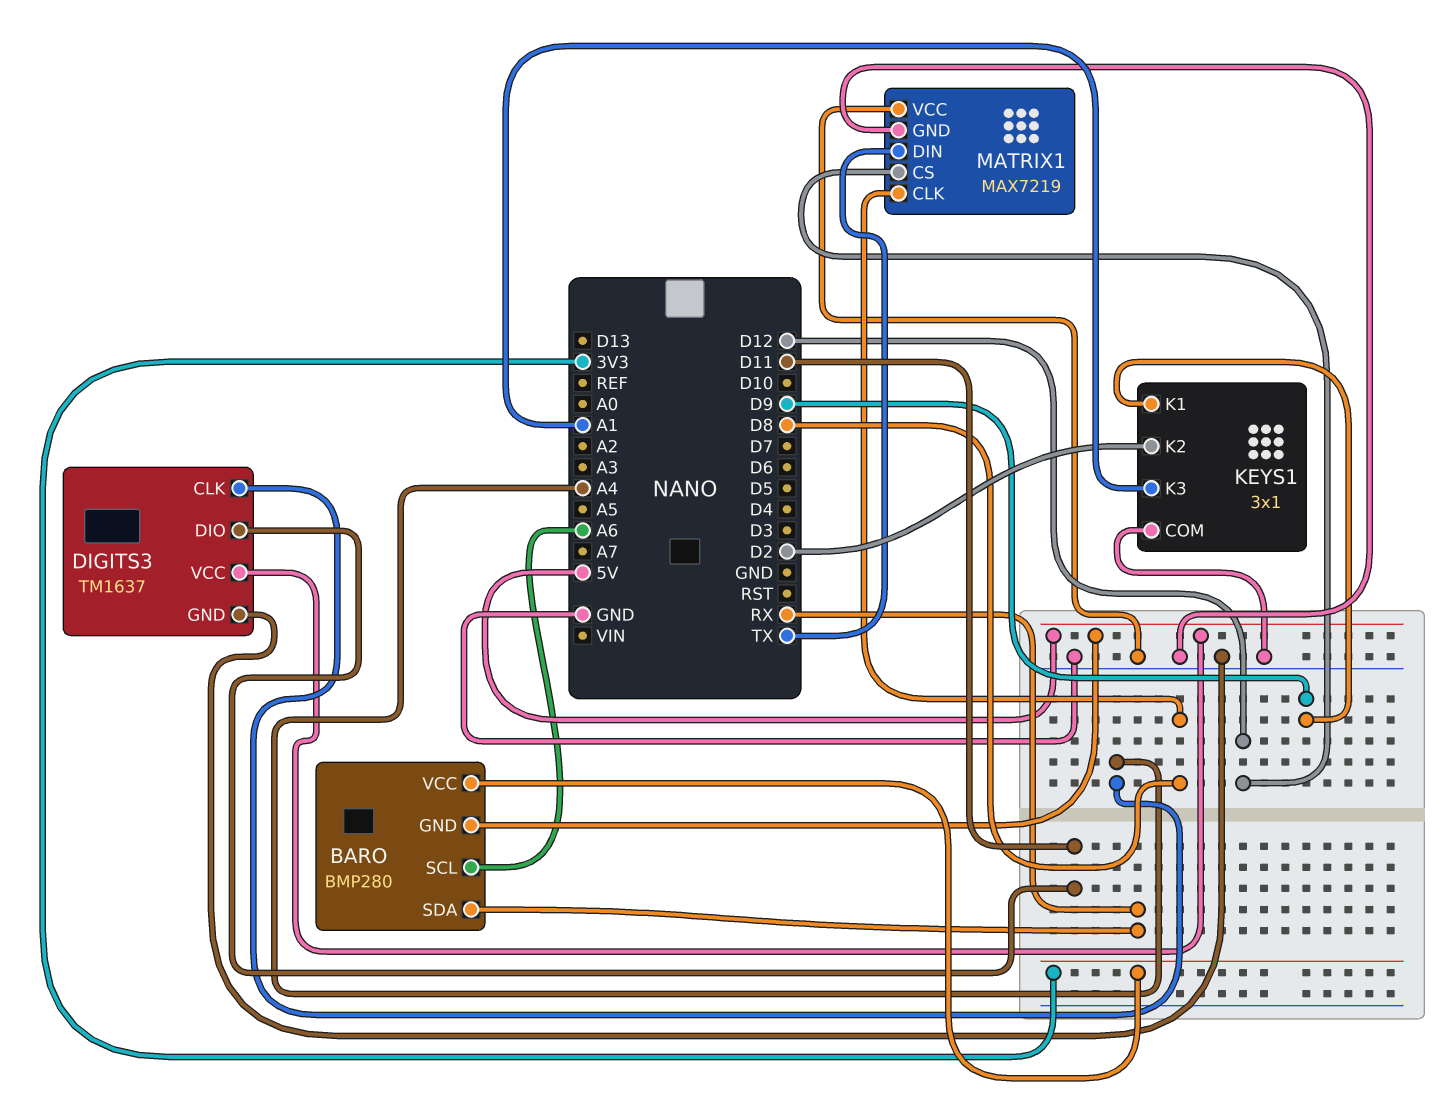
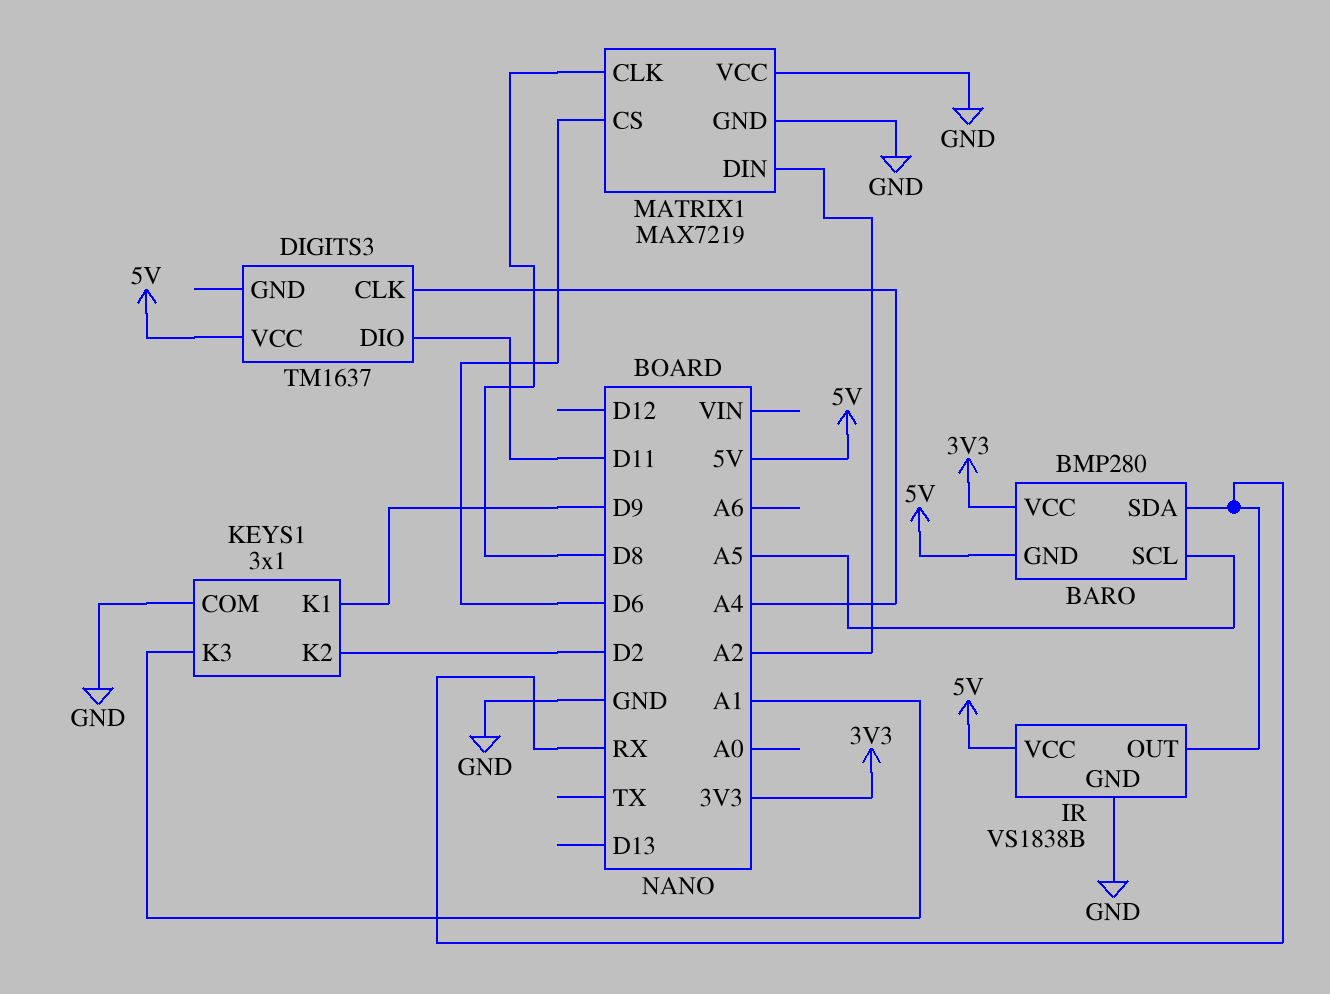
BARO pin SCL: A6 -> A5
DIGITS3 pin GND: GND -> none
IR: none -> VS1838B
IR pin GND: none -> GND
IR pin OUT: none -> RX
IR pin VCC: none -> 5V
MATRIX1 pin CS: D12 -> D6
MATRIX1 pin DIN: TX -> A2

